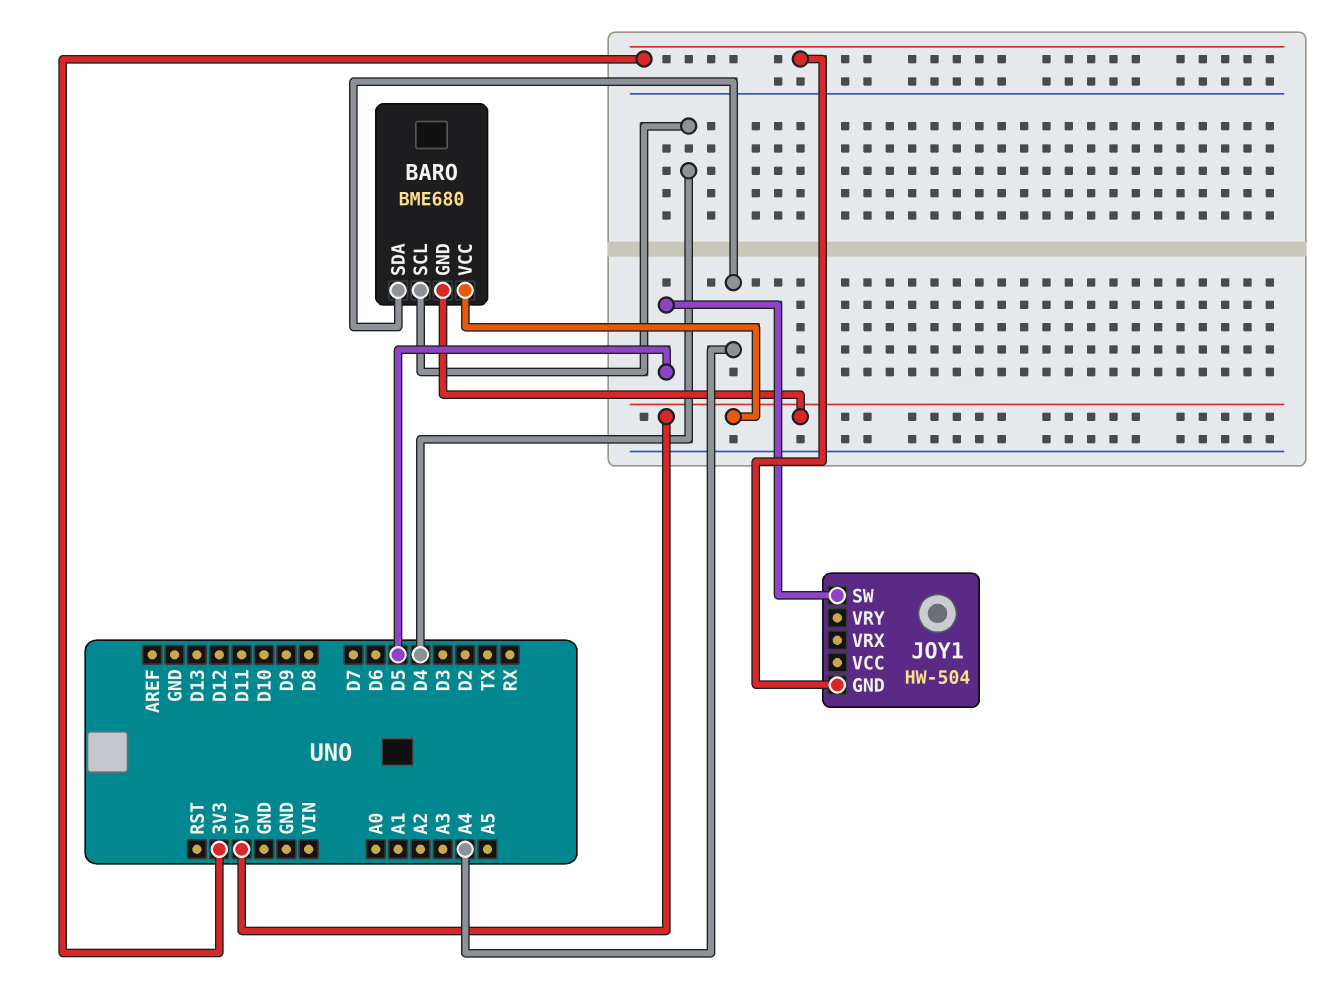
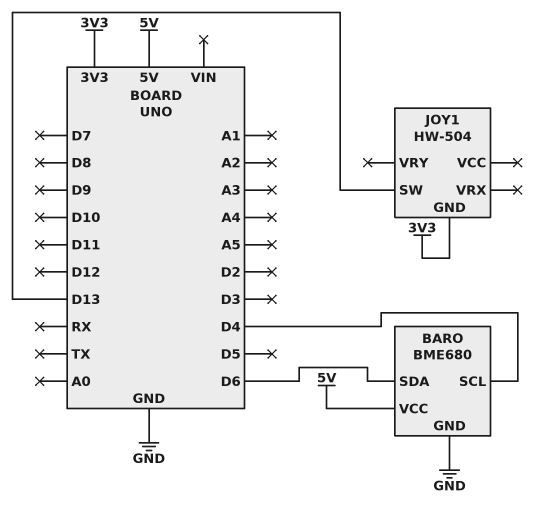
BARO pin GND: 5V -> GND
BARO pin SDA: A4 -> D6
JOY1 pin SW: D5 -> D13

